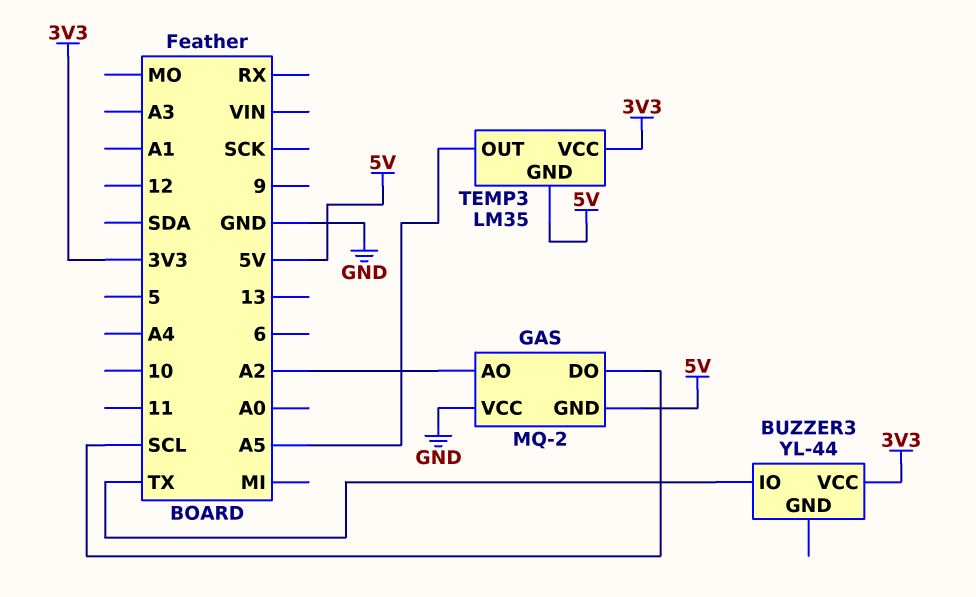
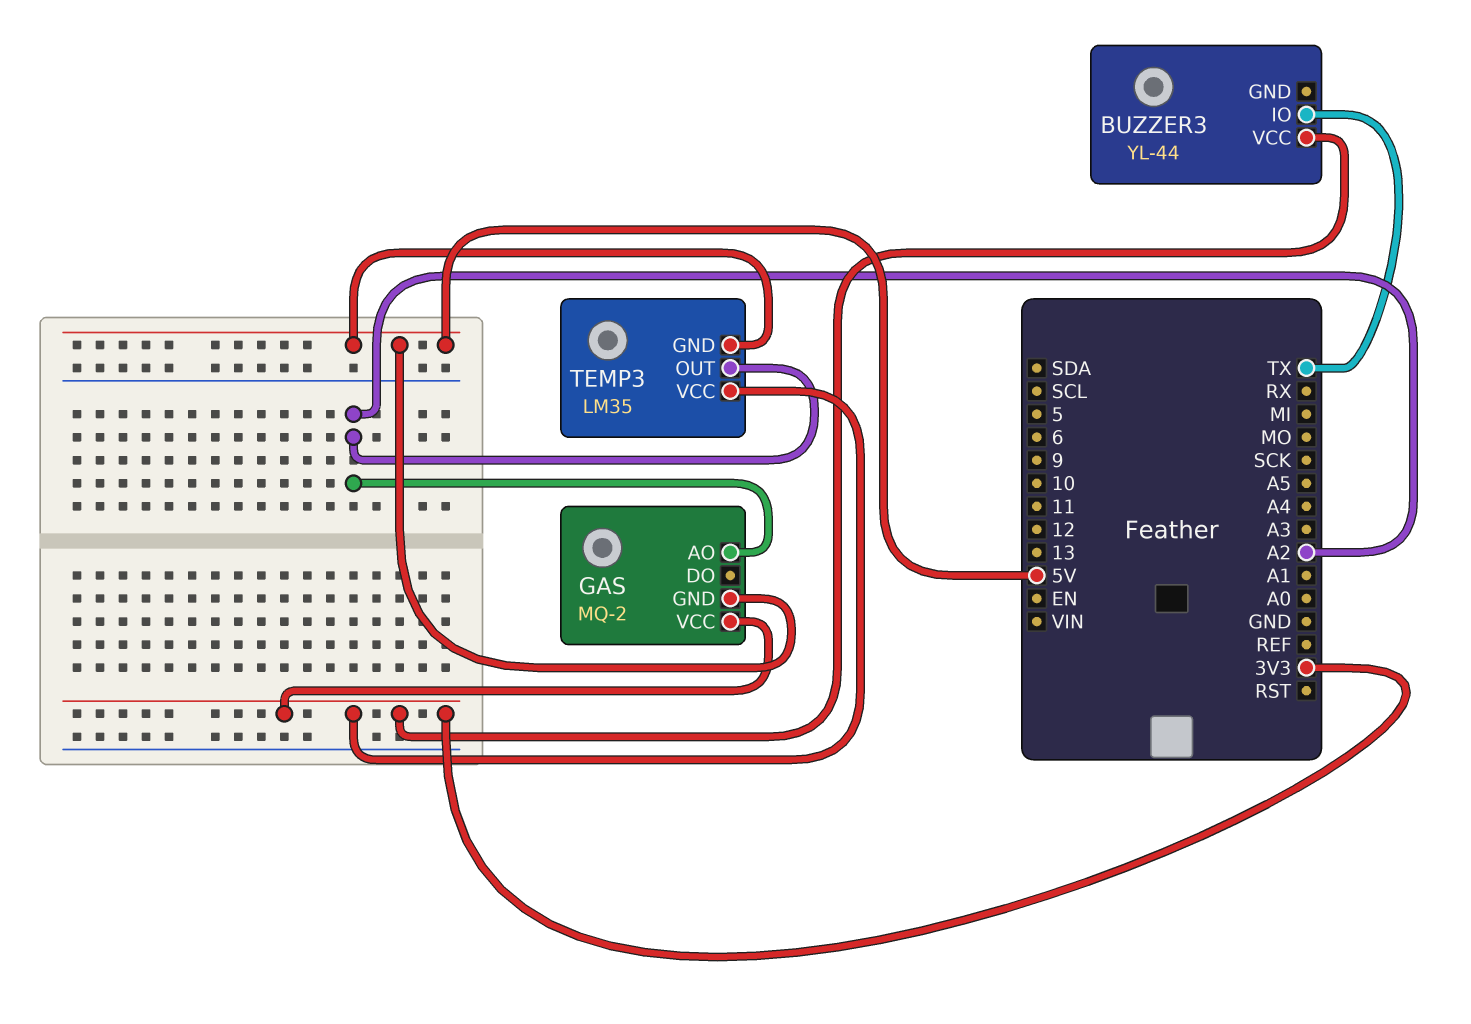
GAS pin DO: SCL -> none
GAS pin VCC: GND -> 3V3
TEMP3 pin OUT: A5 -> A2

